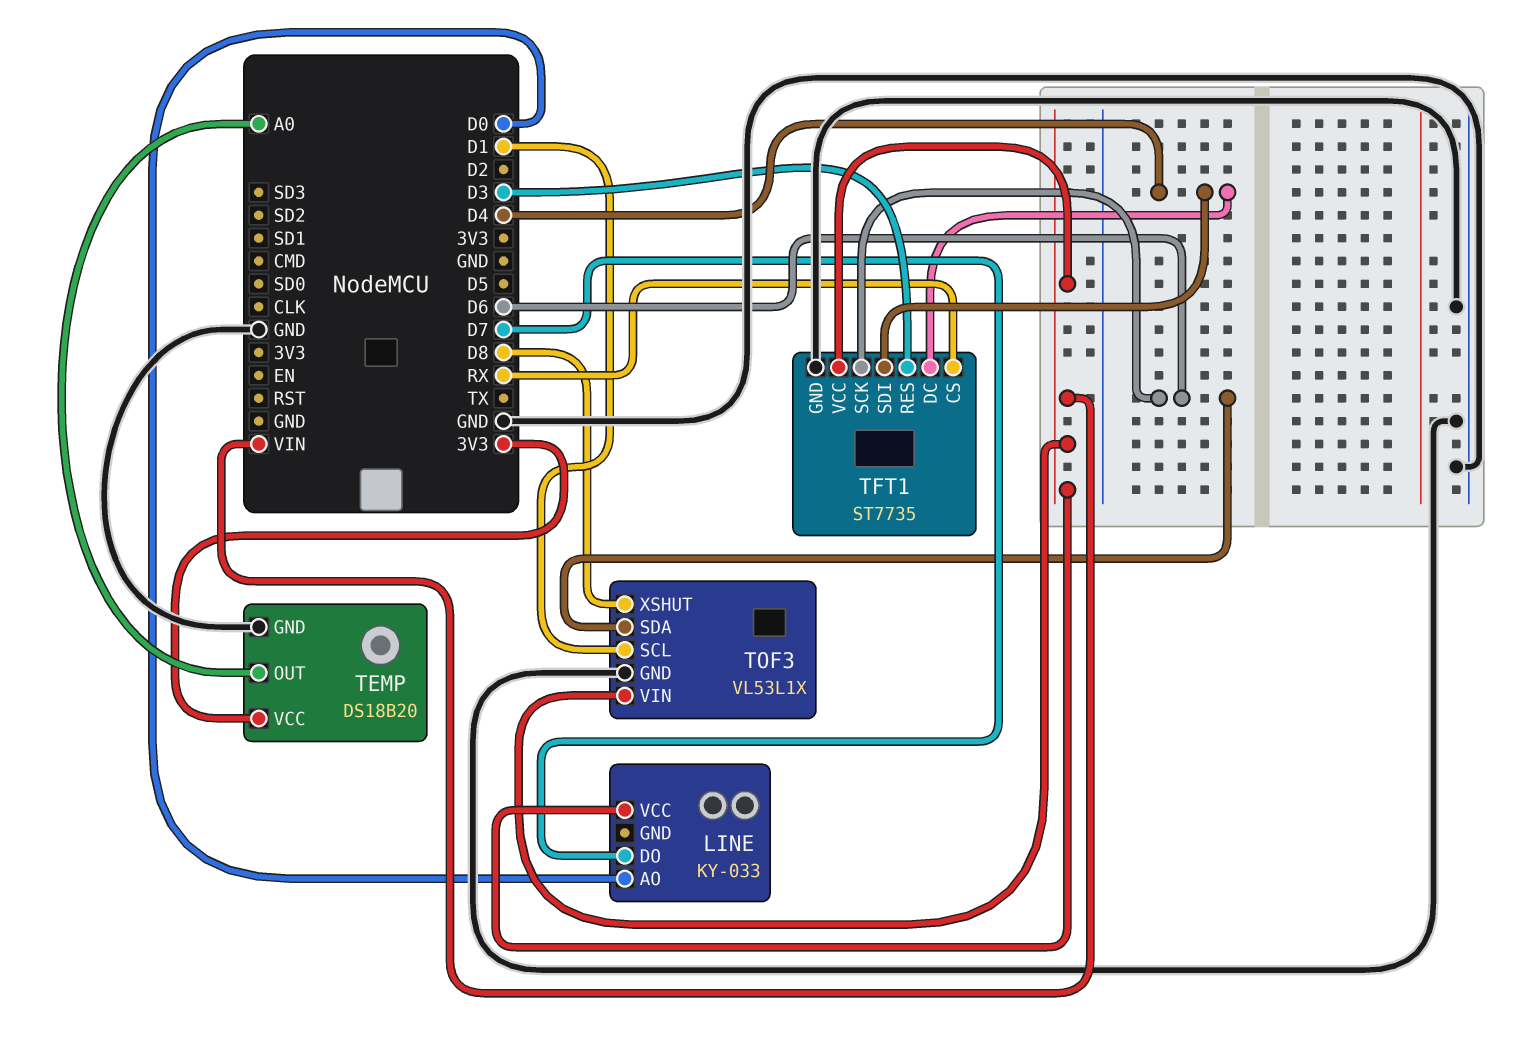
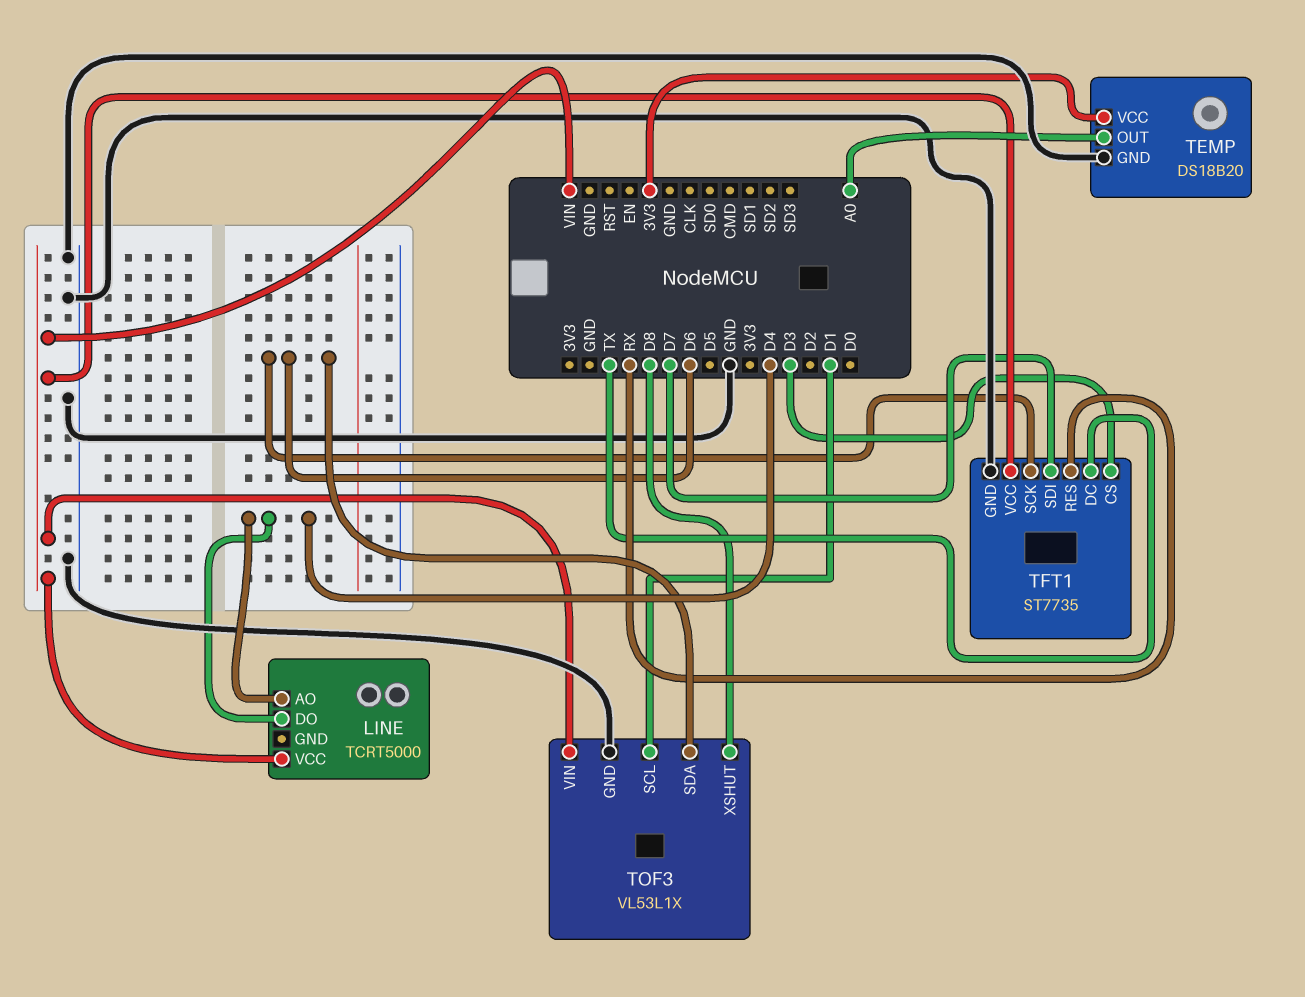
LINE: KY-033 -> TCRT5000
LINE pin AO: D0 -> D4
LINE pin DO: D7 -> D4
TFT1 pin CS: RX -> D3
TFT1 pin DC: D4 -> TX
TFT1 pin RES: D3 -> RX
TFT1 pin SDI: D4 -> D7

